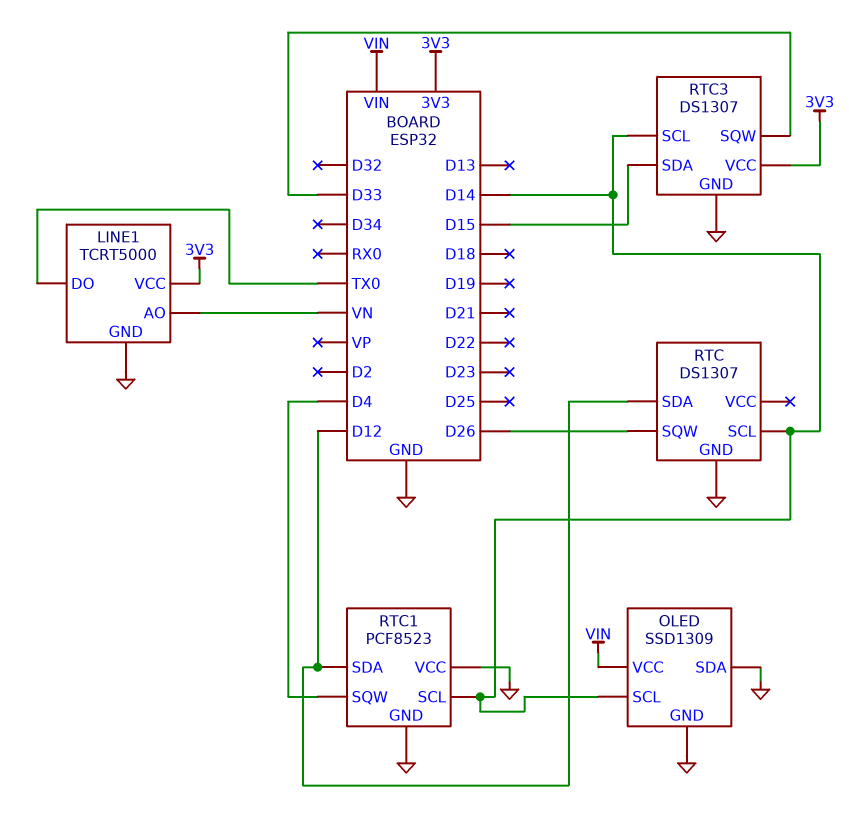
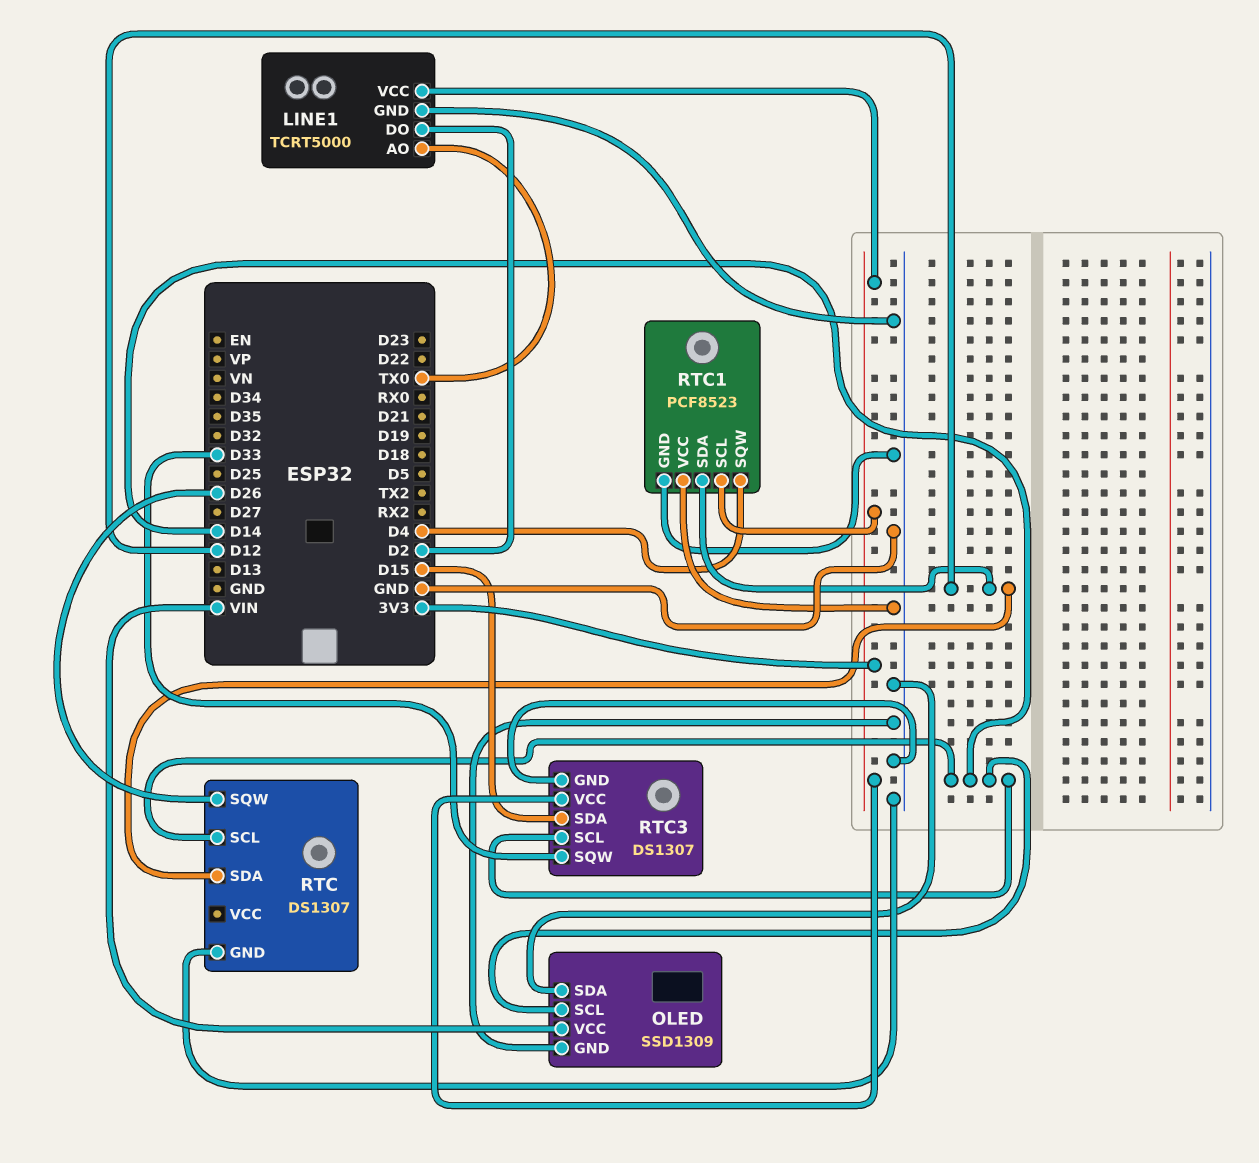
LINE1 pin AO: VN -> TX0
LINE1 pin DO: TX0 -> D2
RTC1 pin SCL: D14 -> 3V3

